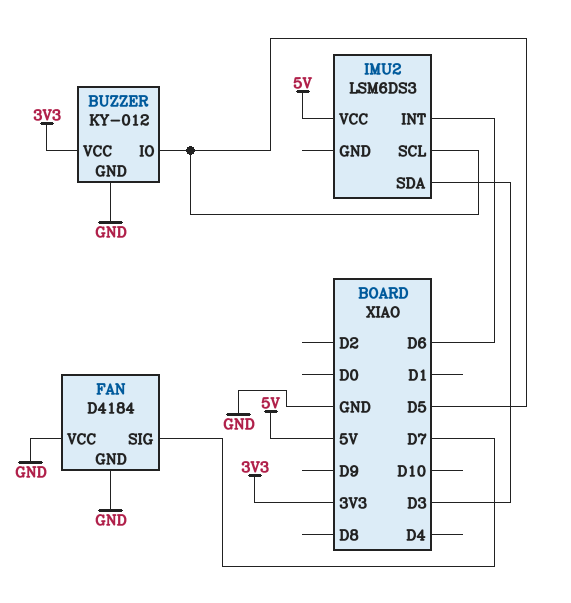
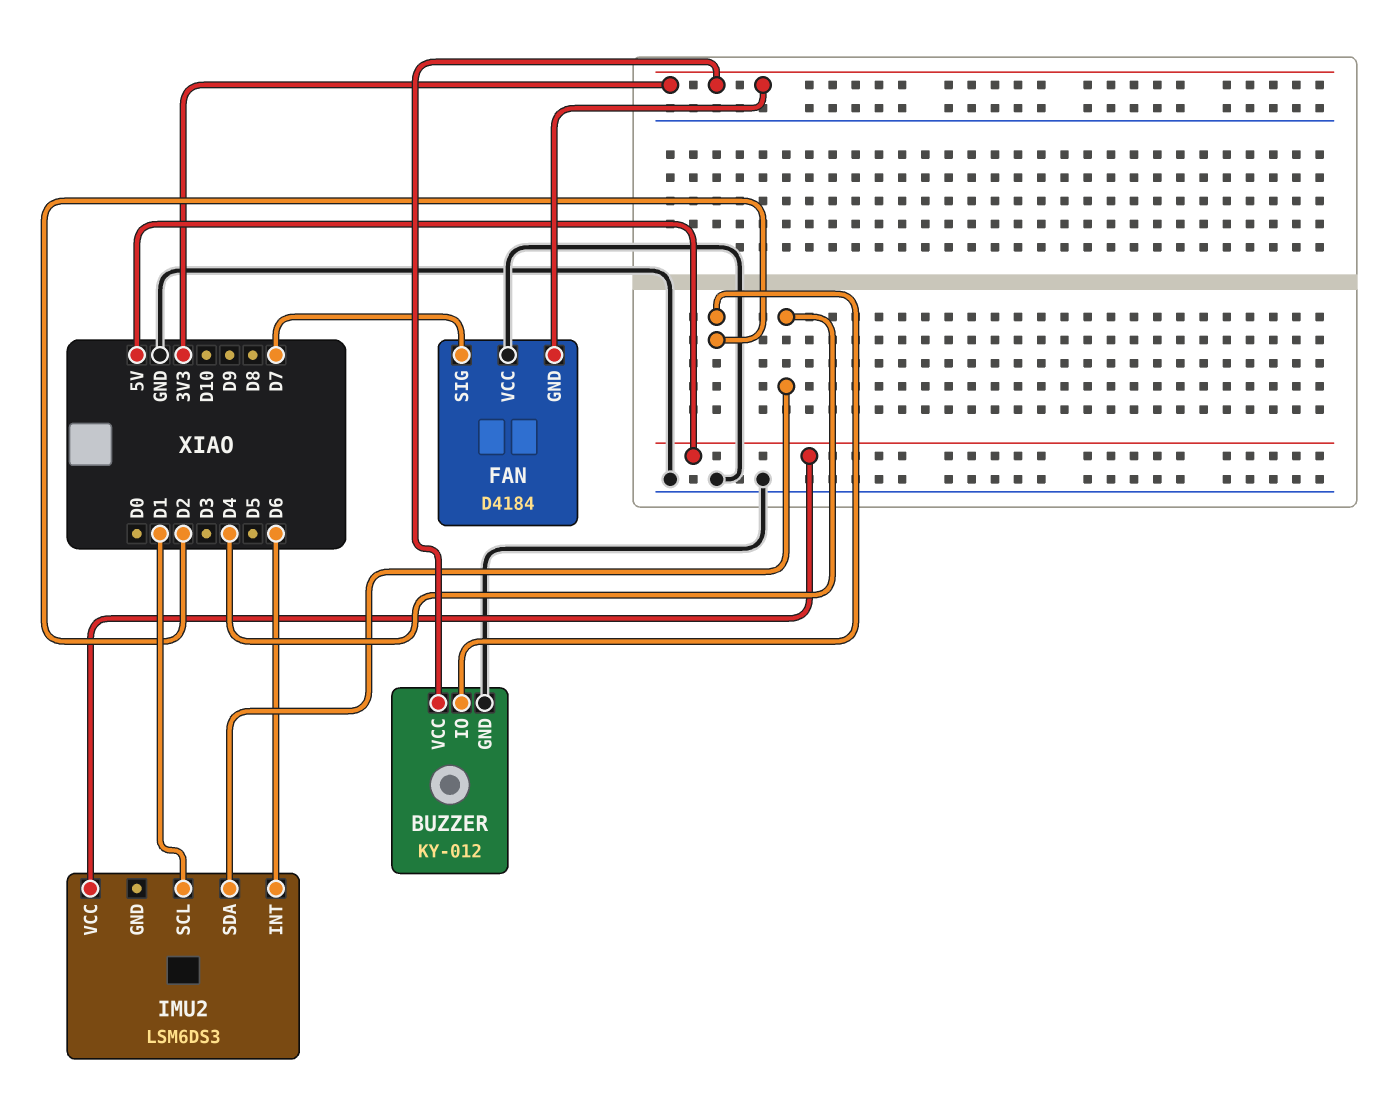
BUZZER pin IO: D5 -> D2
FAN pin GND: GND -> 3V3
IMU2 pin SCL: D5 -> D1
IMU2 pin SDA: D3 -> D4

